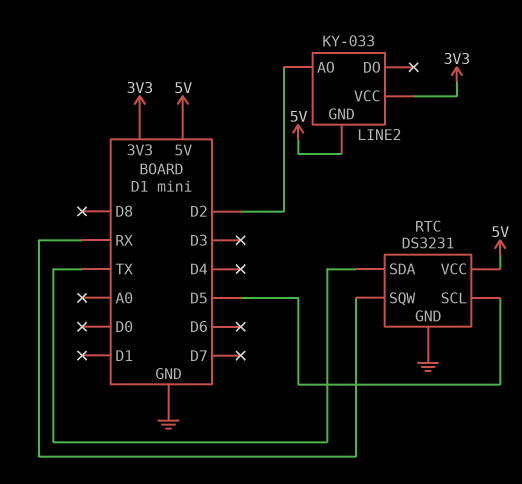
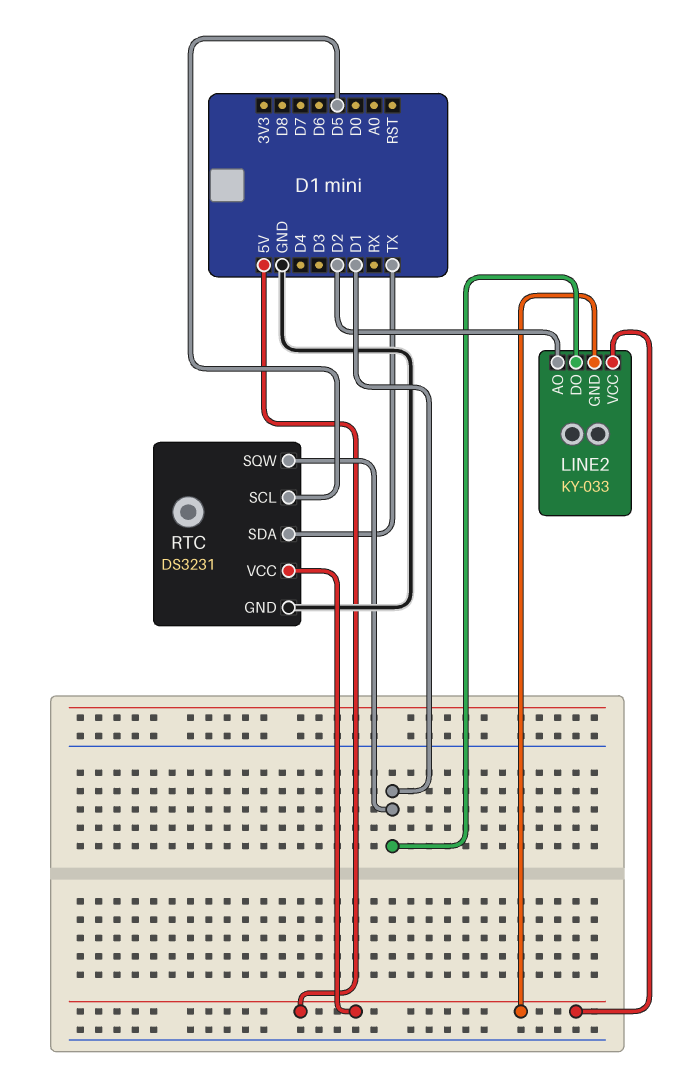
LINE2 pin DO: none -> D1
LINE2 pin VCC: 3V3 -> 5V
RTC pin SQW: RX -> D1

